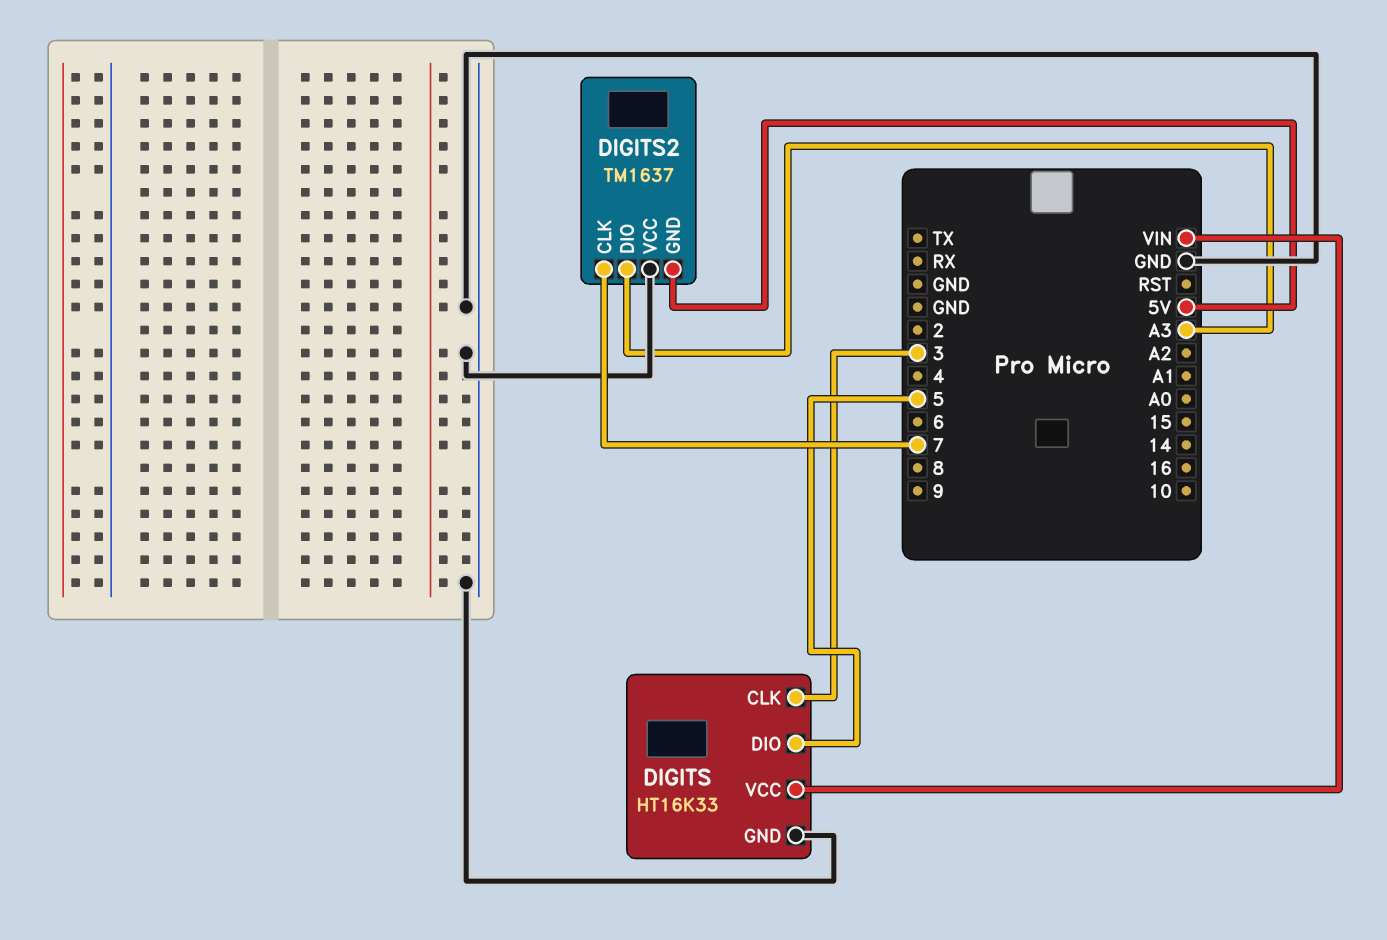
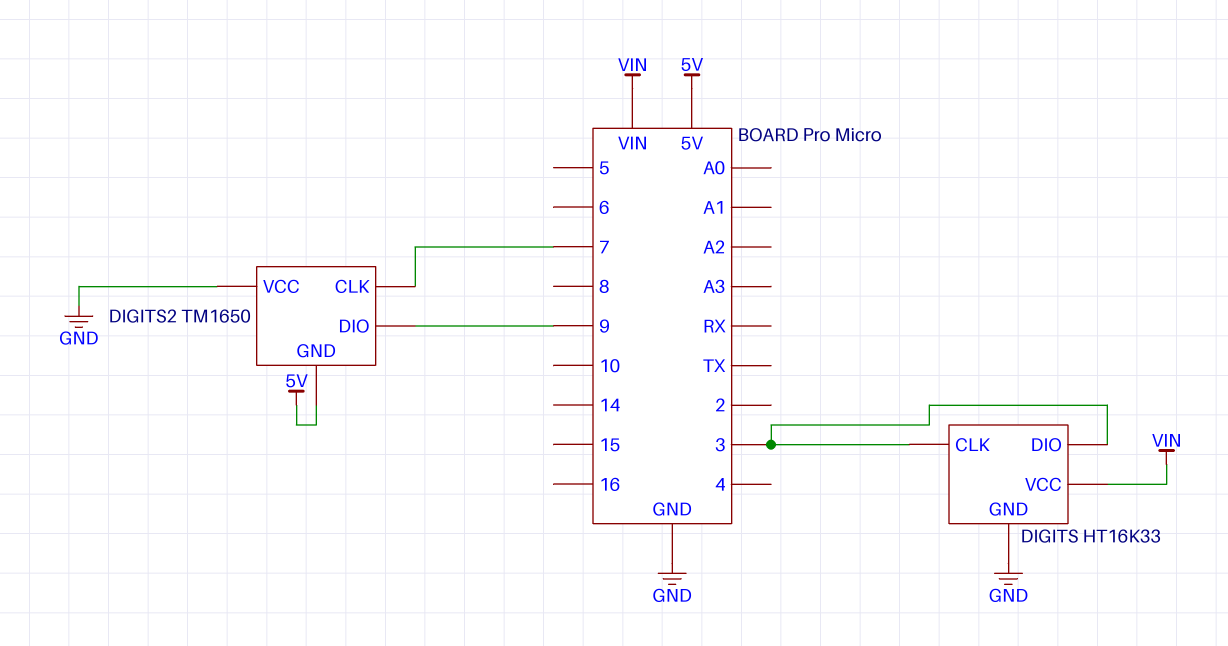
DIGITS pin DIO: 5 -> 3
DIGITS2: TM1637 -> TM1650
DIGITS2 pin DIO: A3 -> 9

